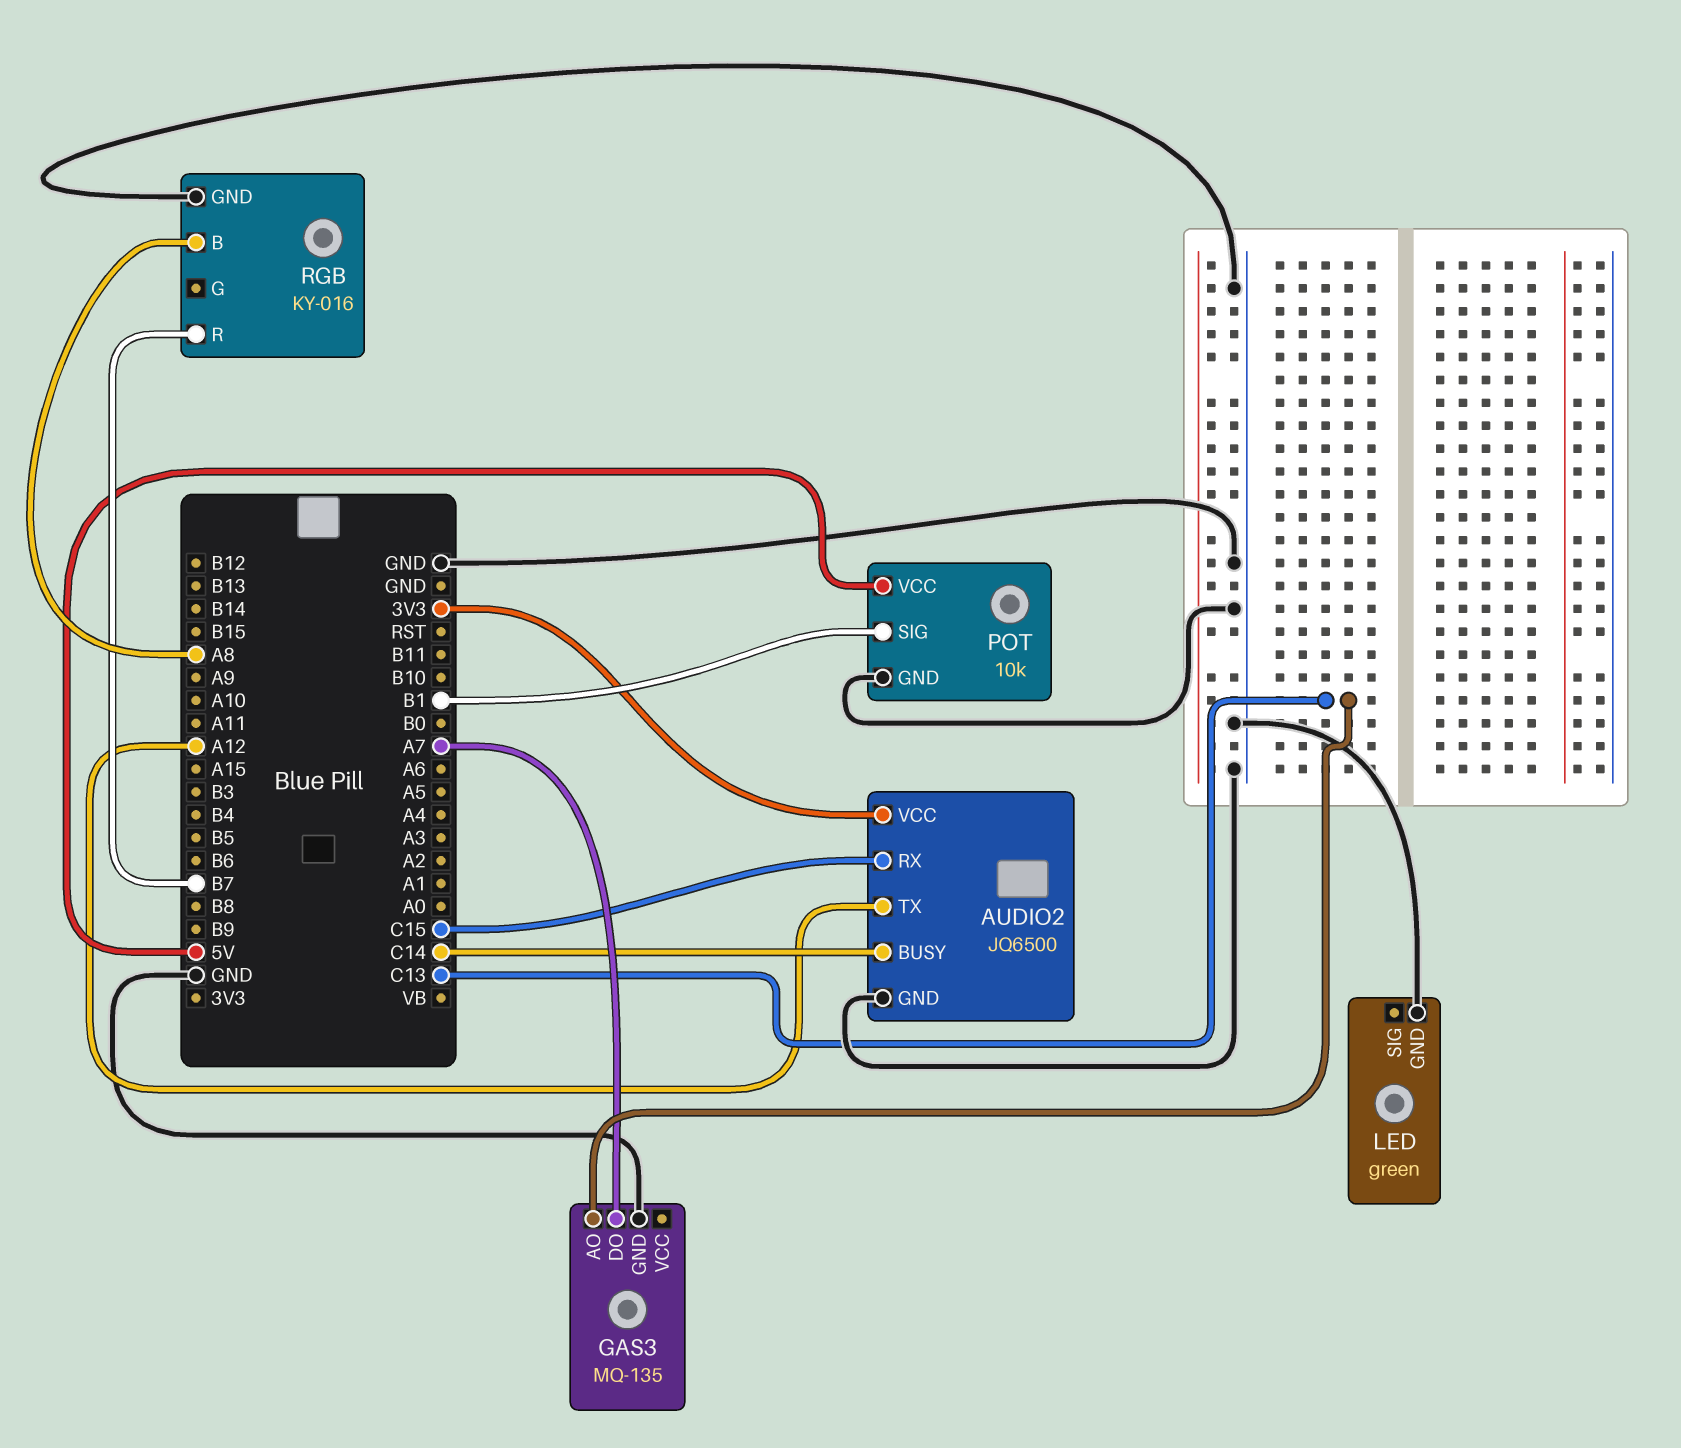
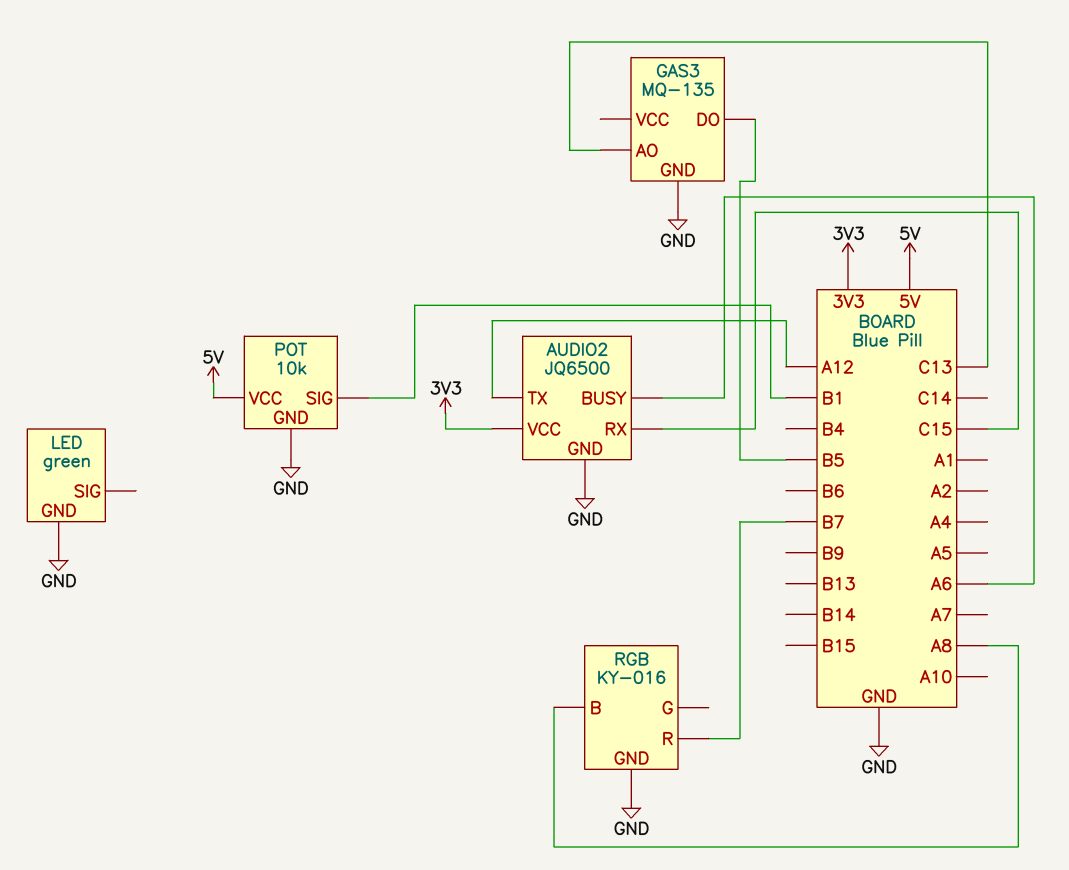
AUDIO2 pin BUSY: C14 -> A6
GAS3 pin DO: A7 -> B5

